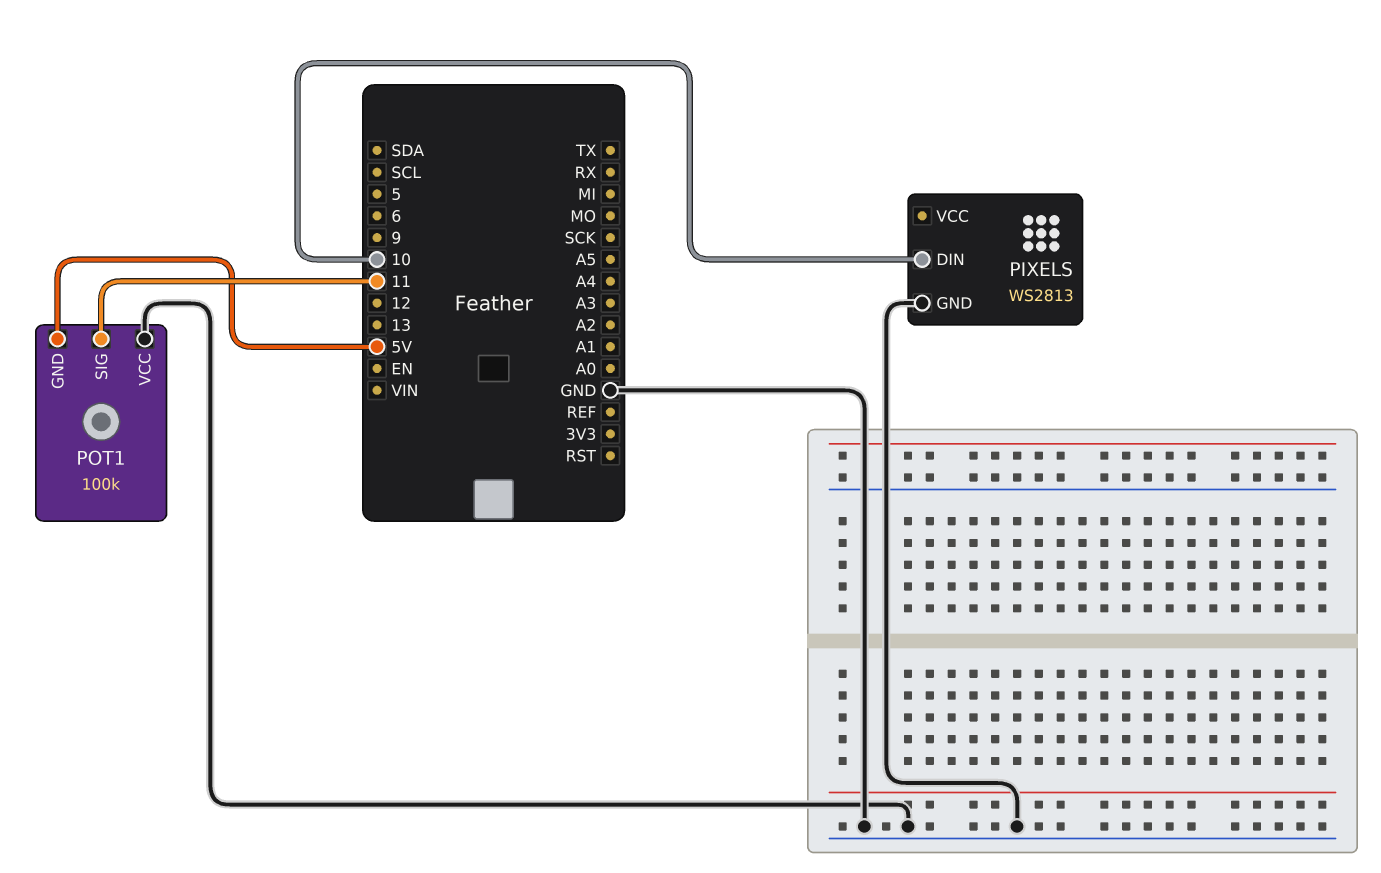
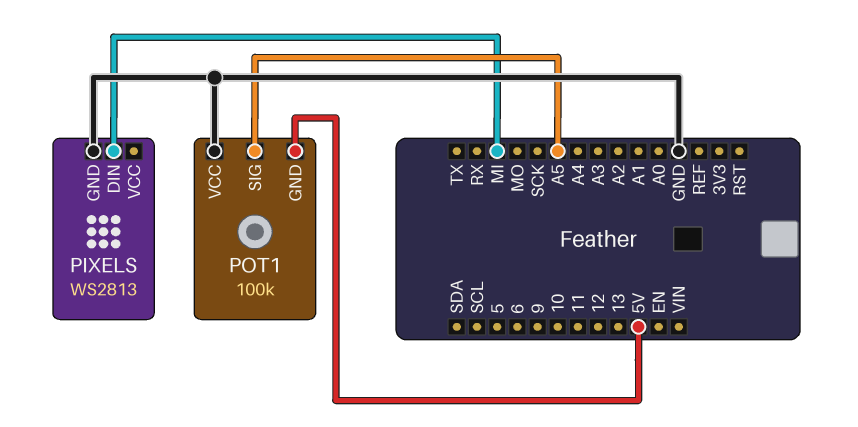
PIXELS pin DIN: 10 -> MI
POT1 pin SIG: 11 -> A5

